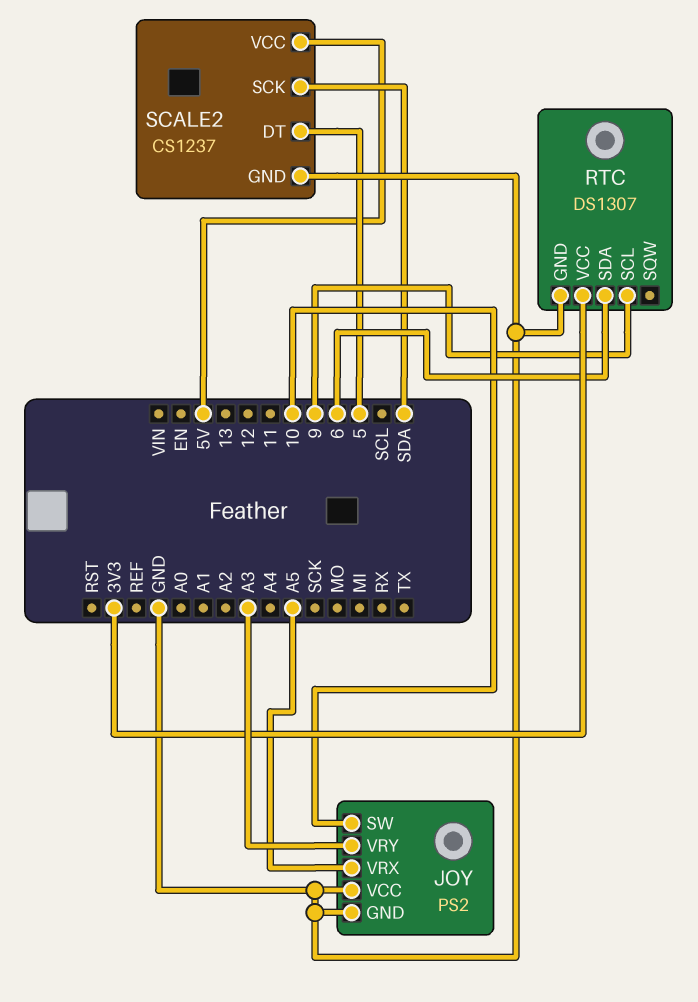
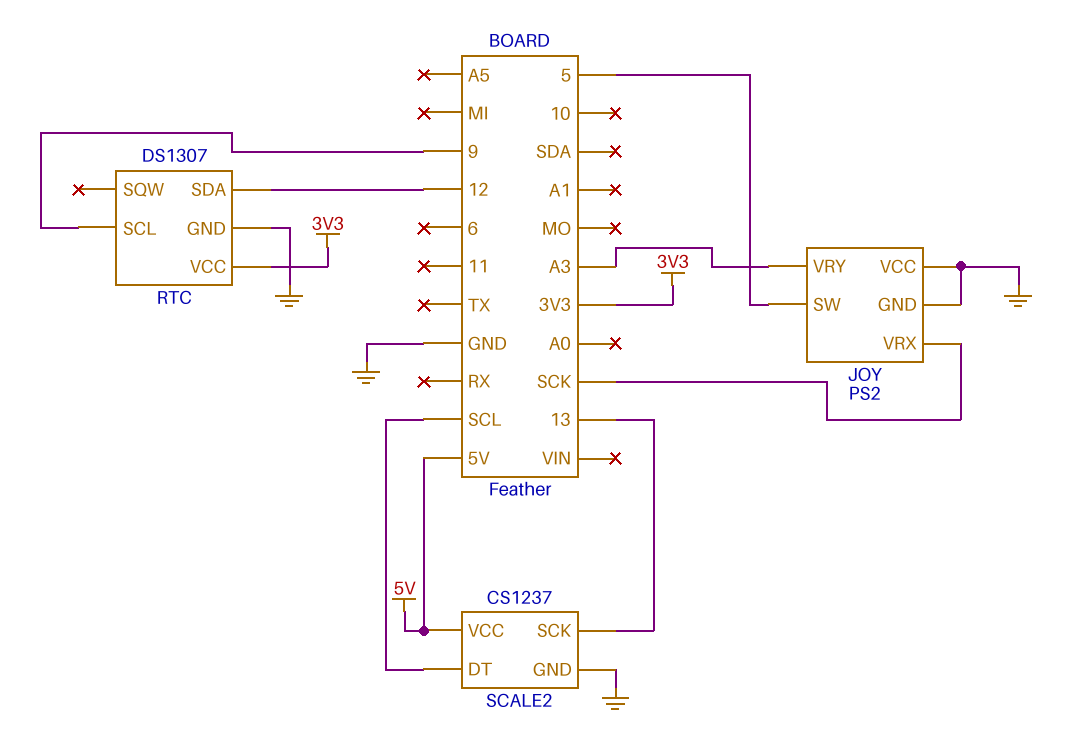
JOY pin SW: 10 -> 5
JOY pin VRX: A5 -> SCK
RTC pin SDA: 6 -> 12
SCALE2 pin DT: 5 -> SCL
SCALE2 pin SCK: SDA -> 13

